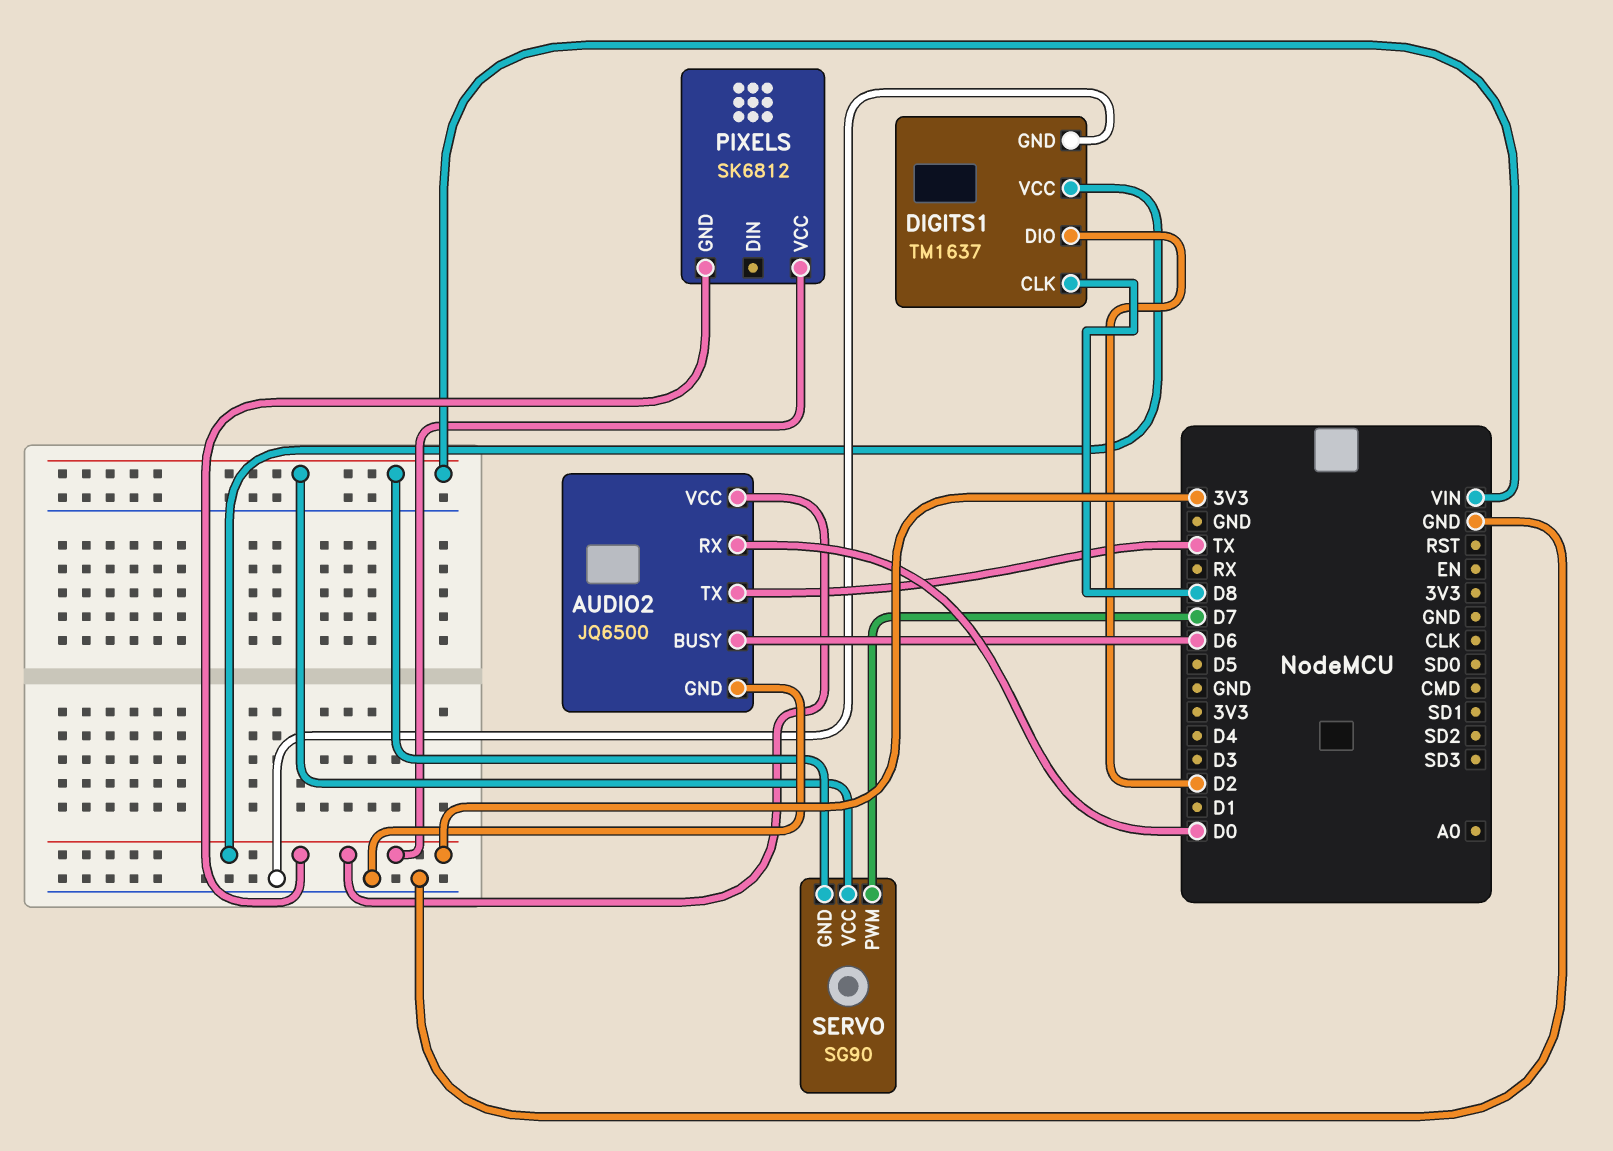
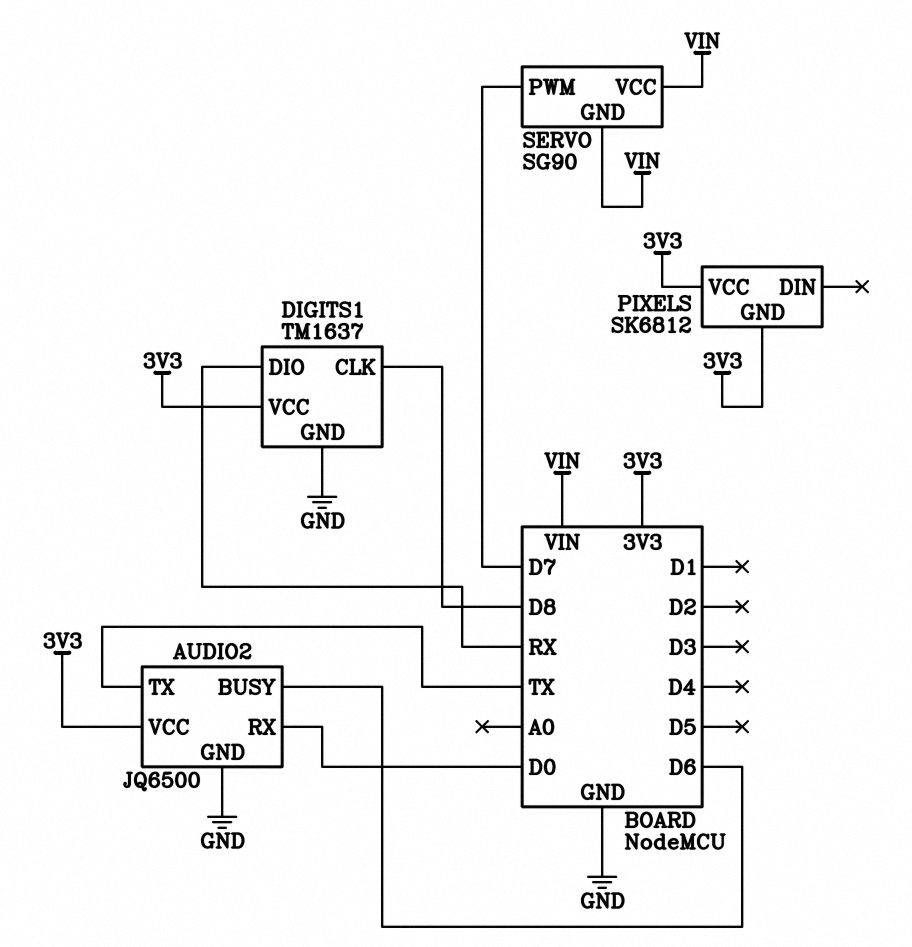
DIGITS1 pin DIO: D2 -> RX

